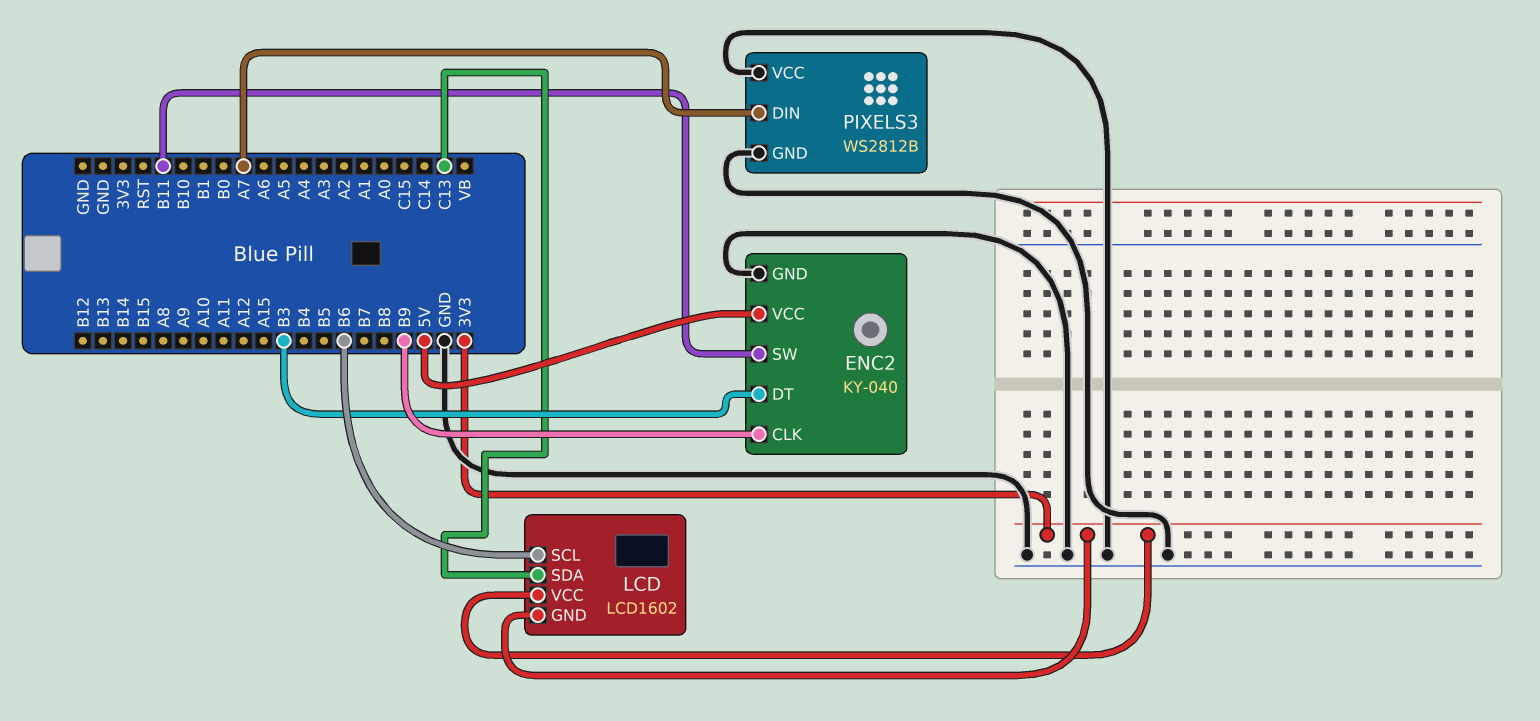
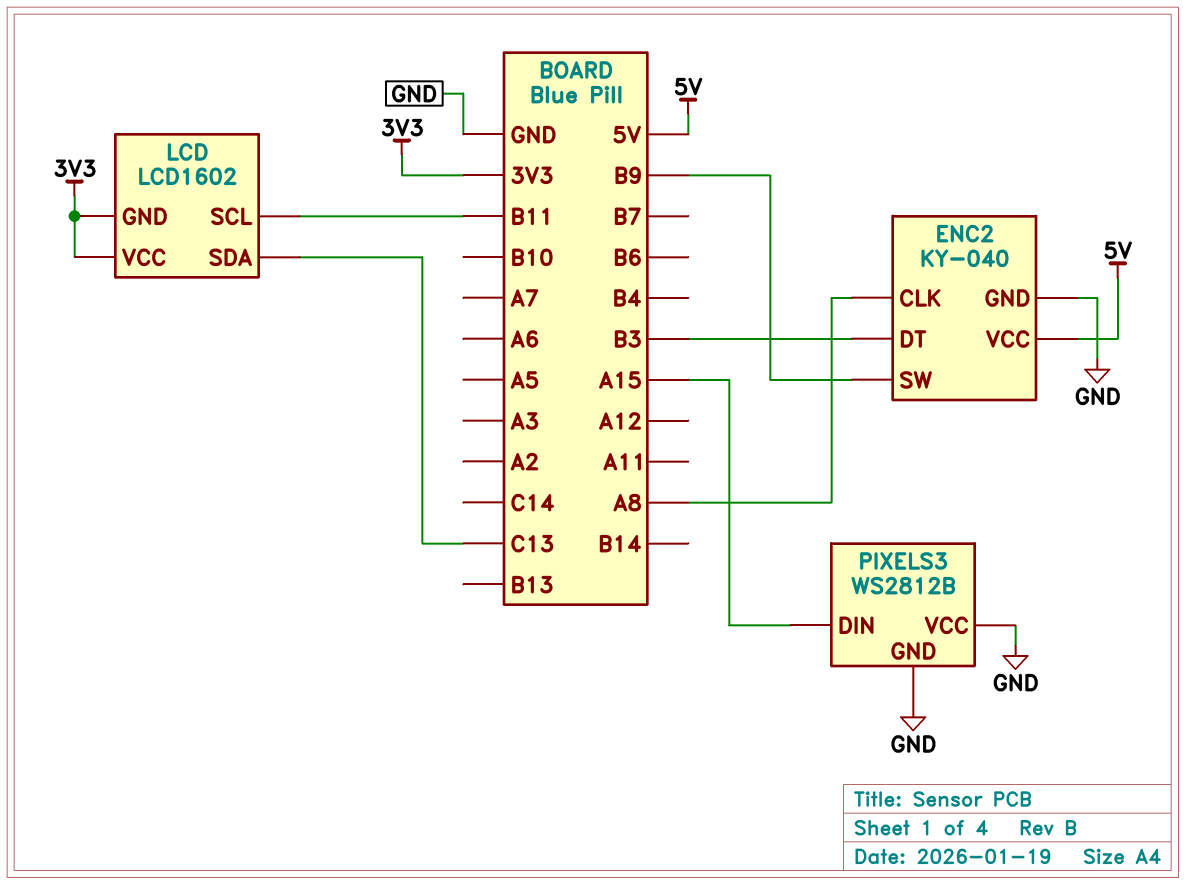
ENC2 pin CLK: B9 -> A8
ENC2 pin SW: B11 -> B9
LCD pin SCL: B6 -> B11
PIXELS3 pin DIN: A7 -> A15

